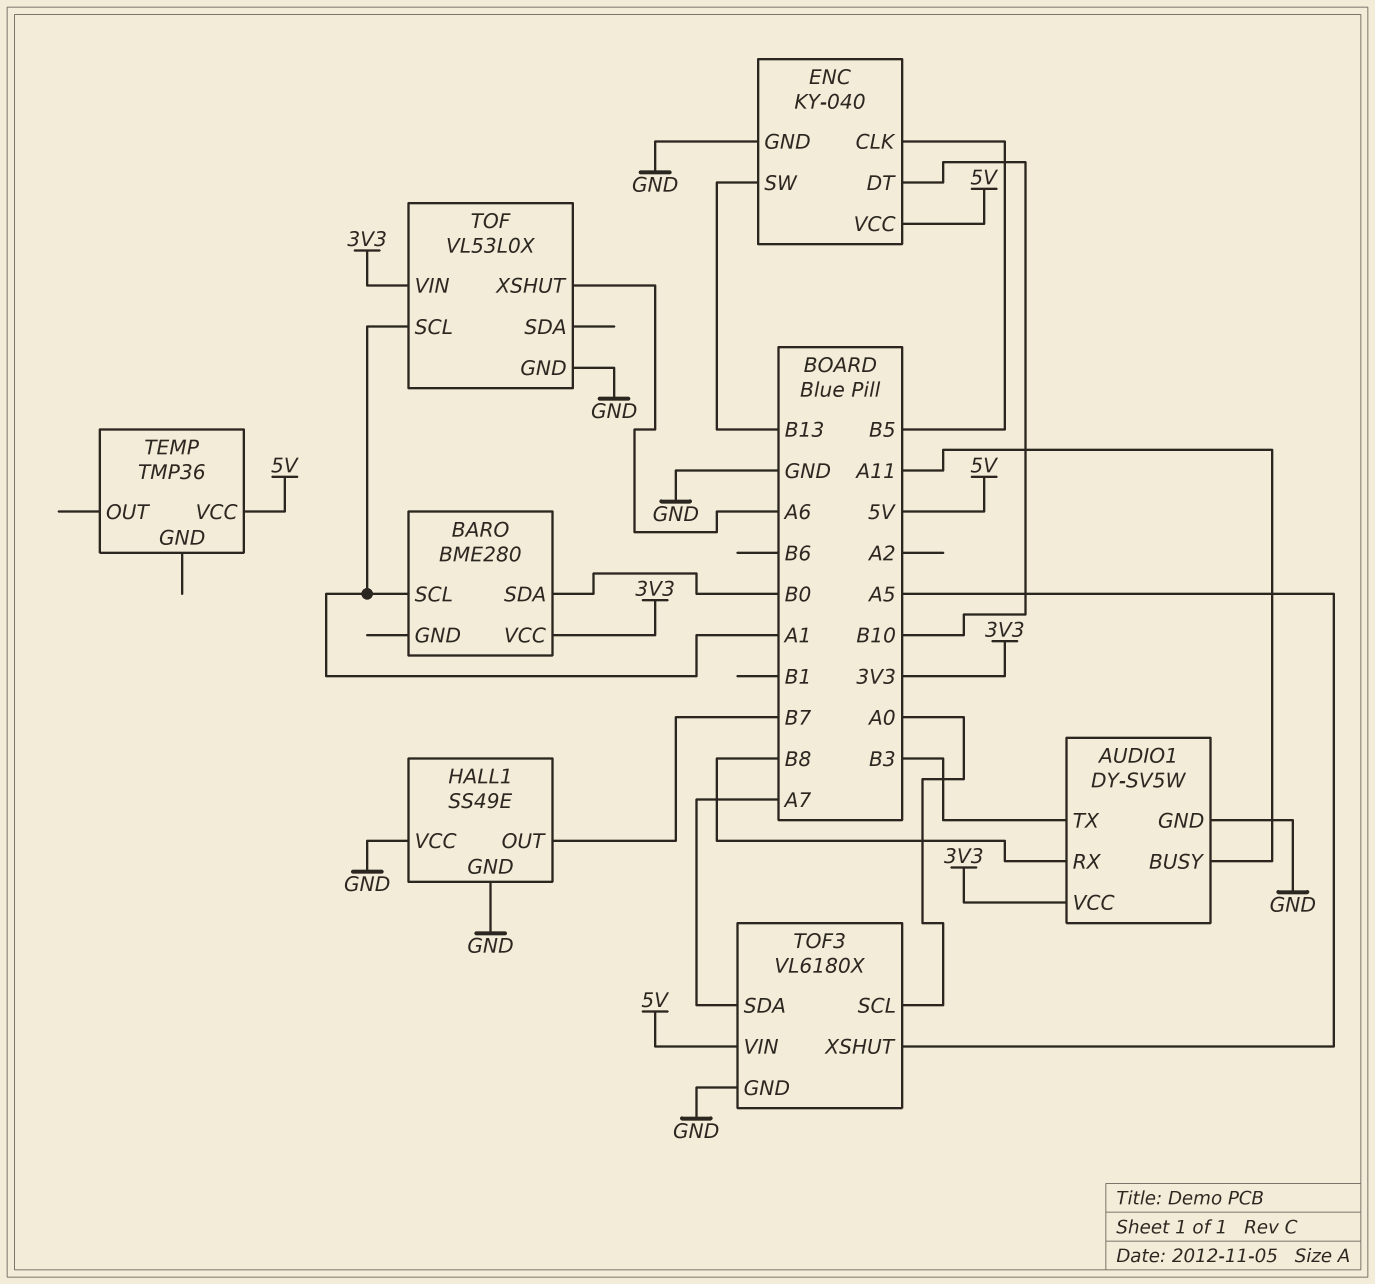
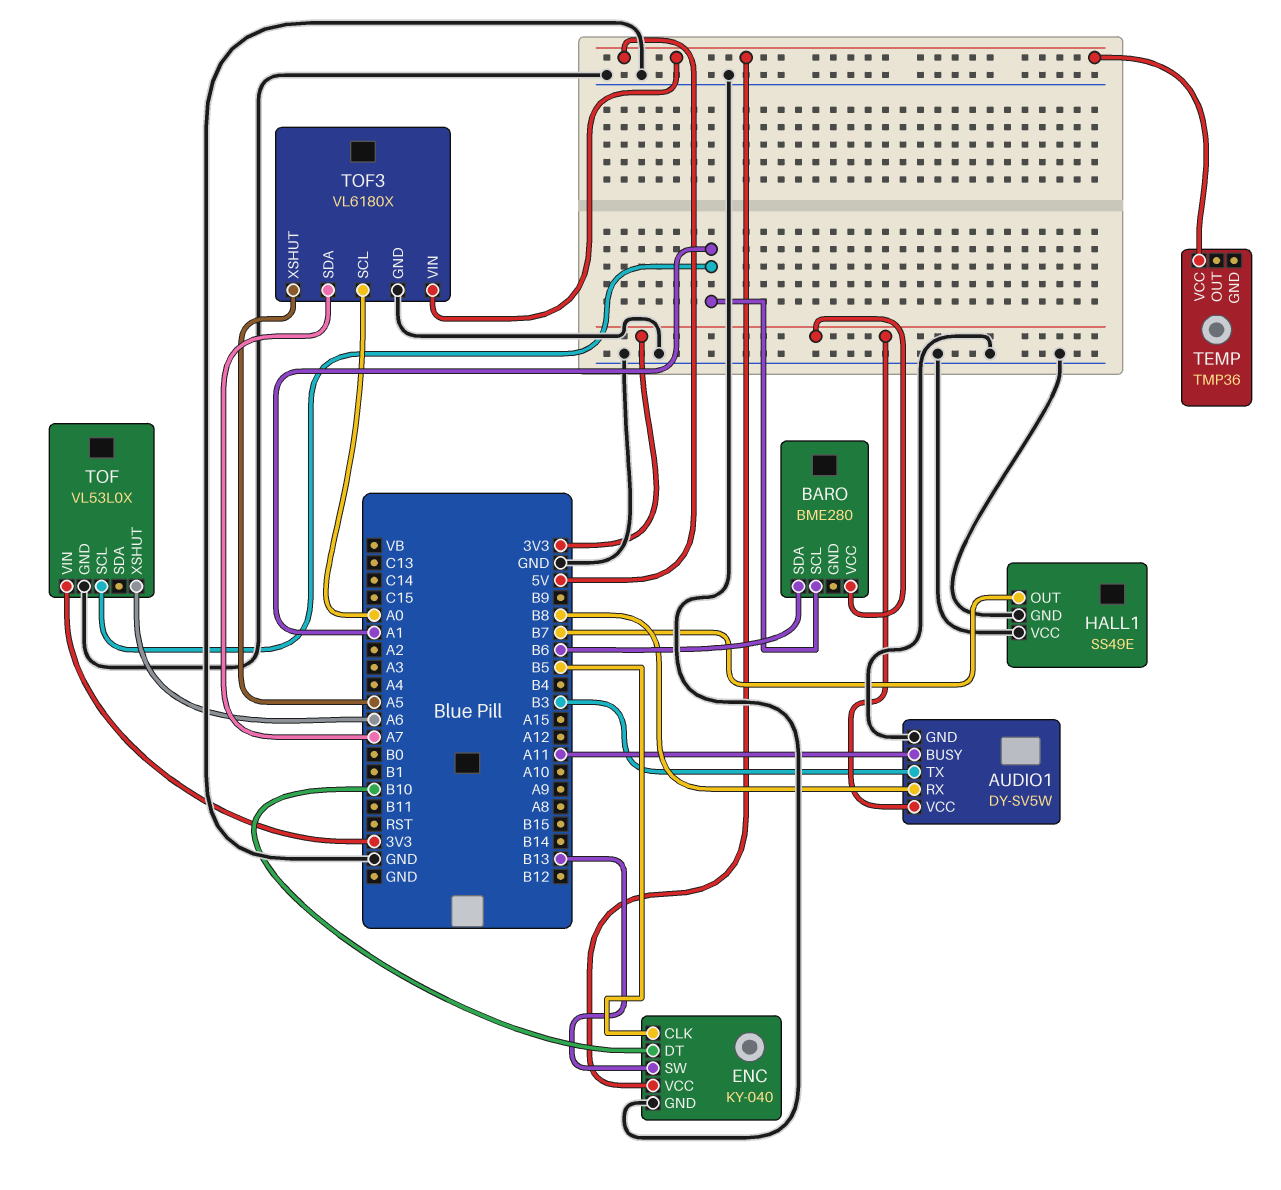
BARO pin SDA: B0 -> B6

